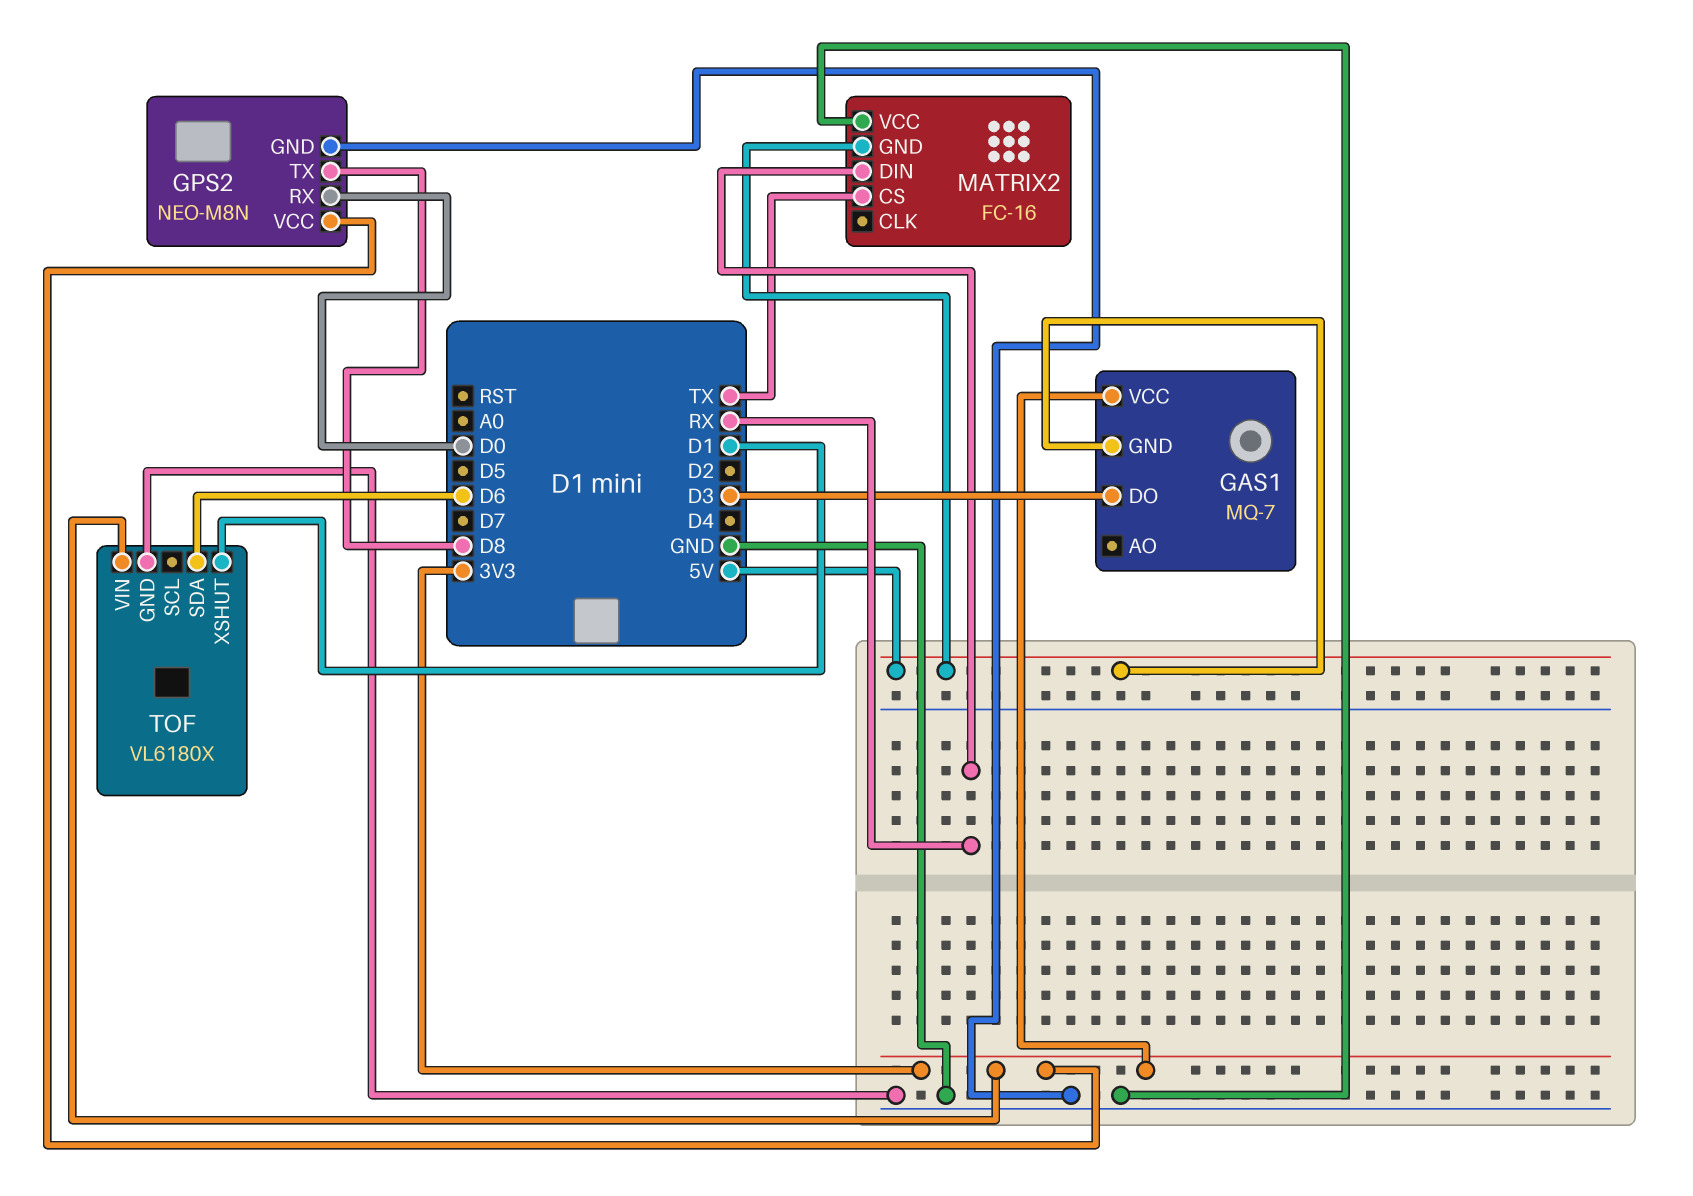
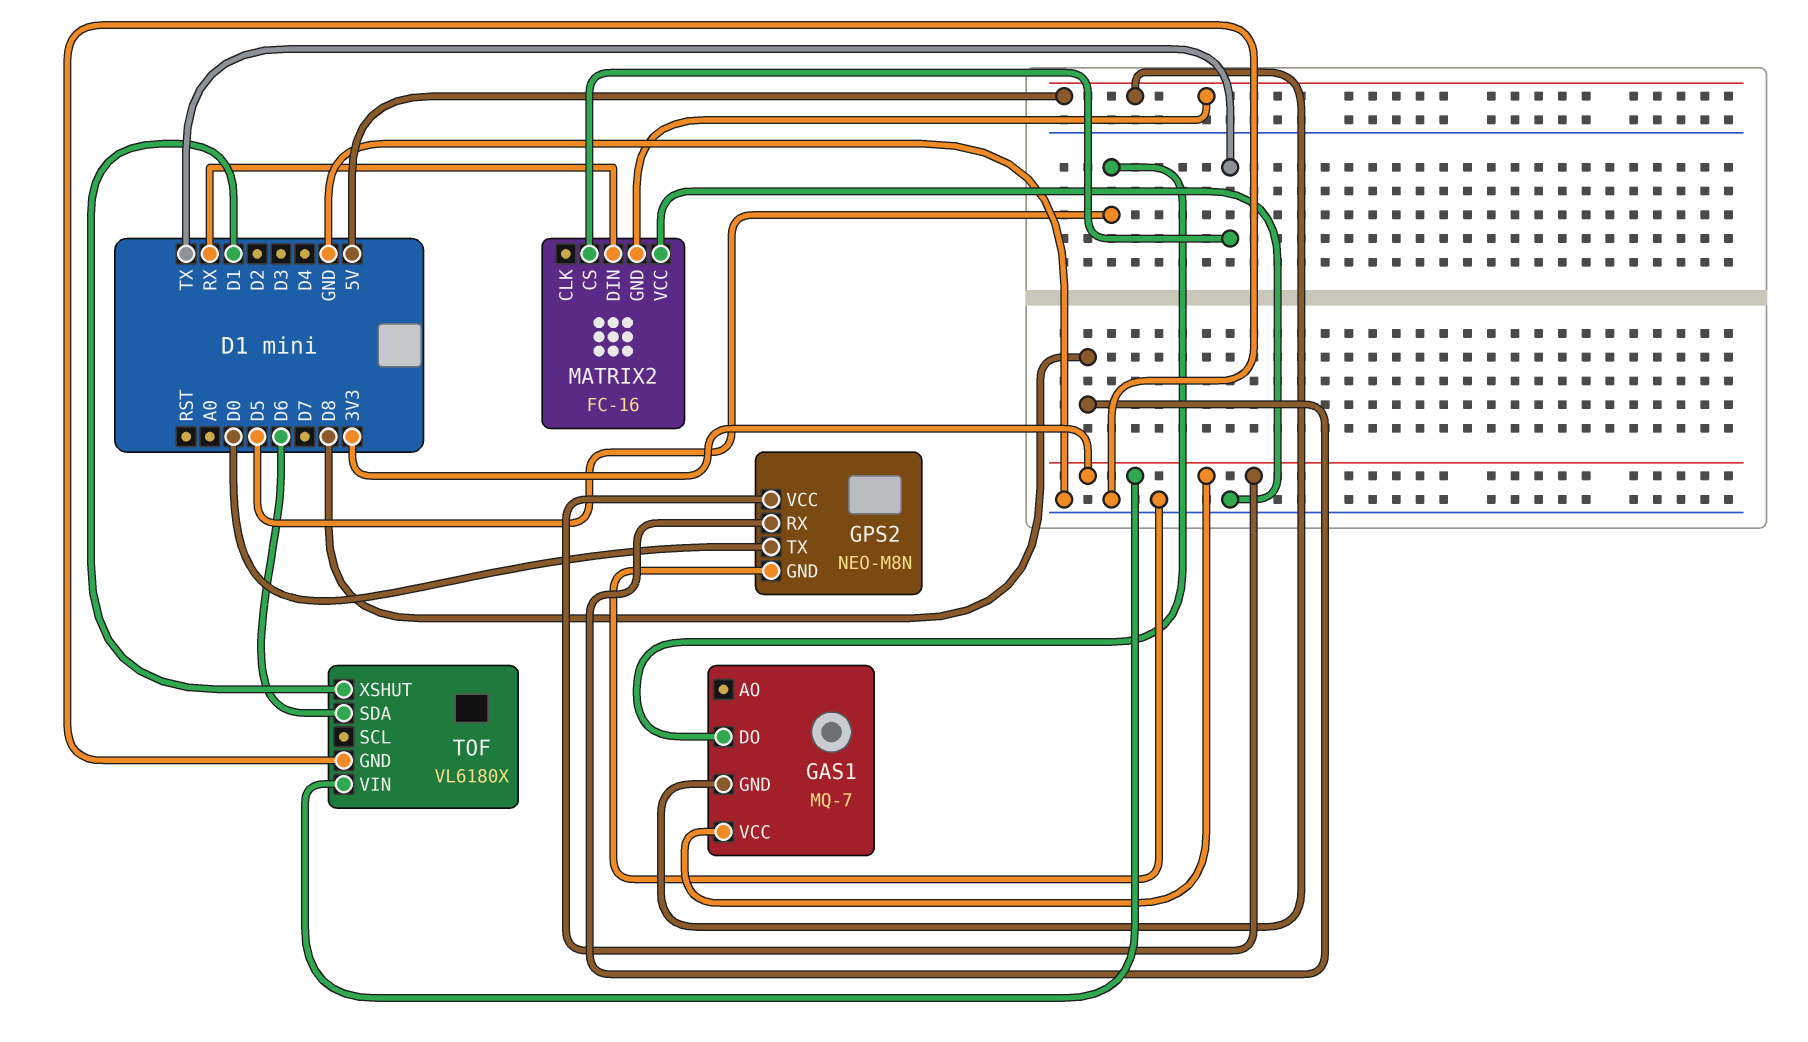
GAS1 pin DO: D3 -> D5
GPS2 pin RX: D0 -> D8
GPS2 pin TX: D8 -> D0

